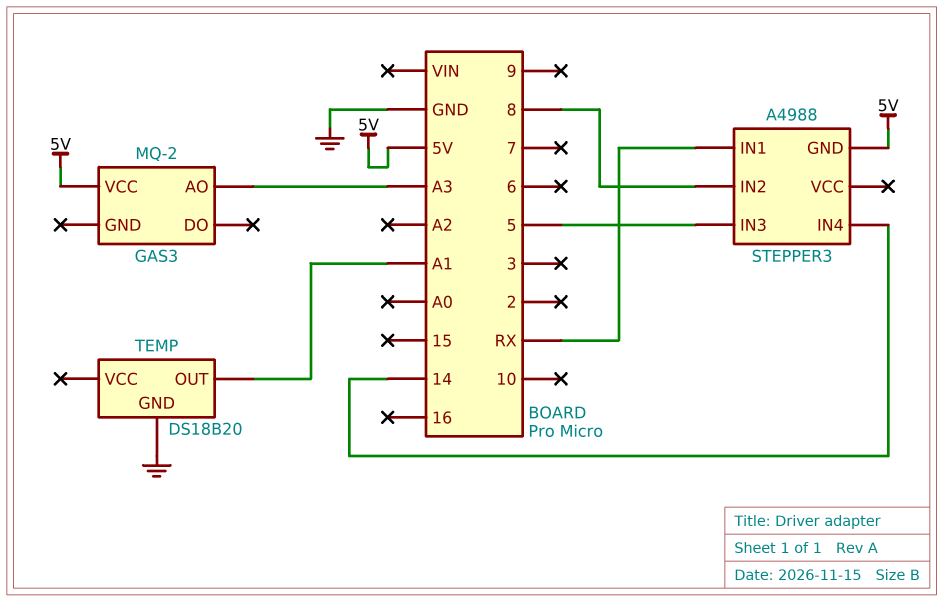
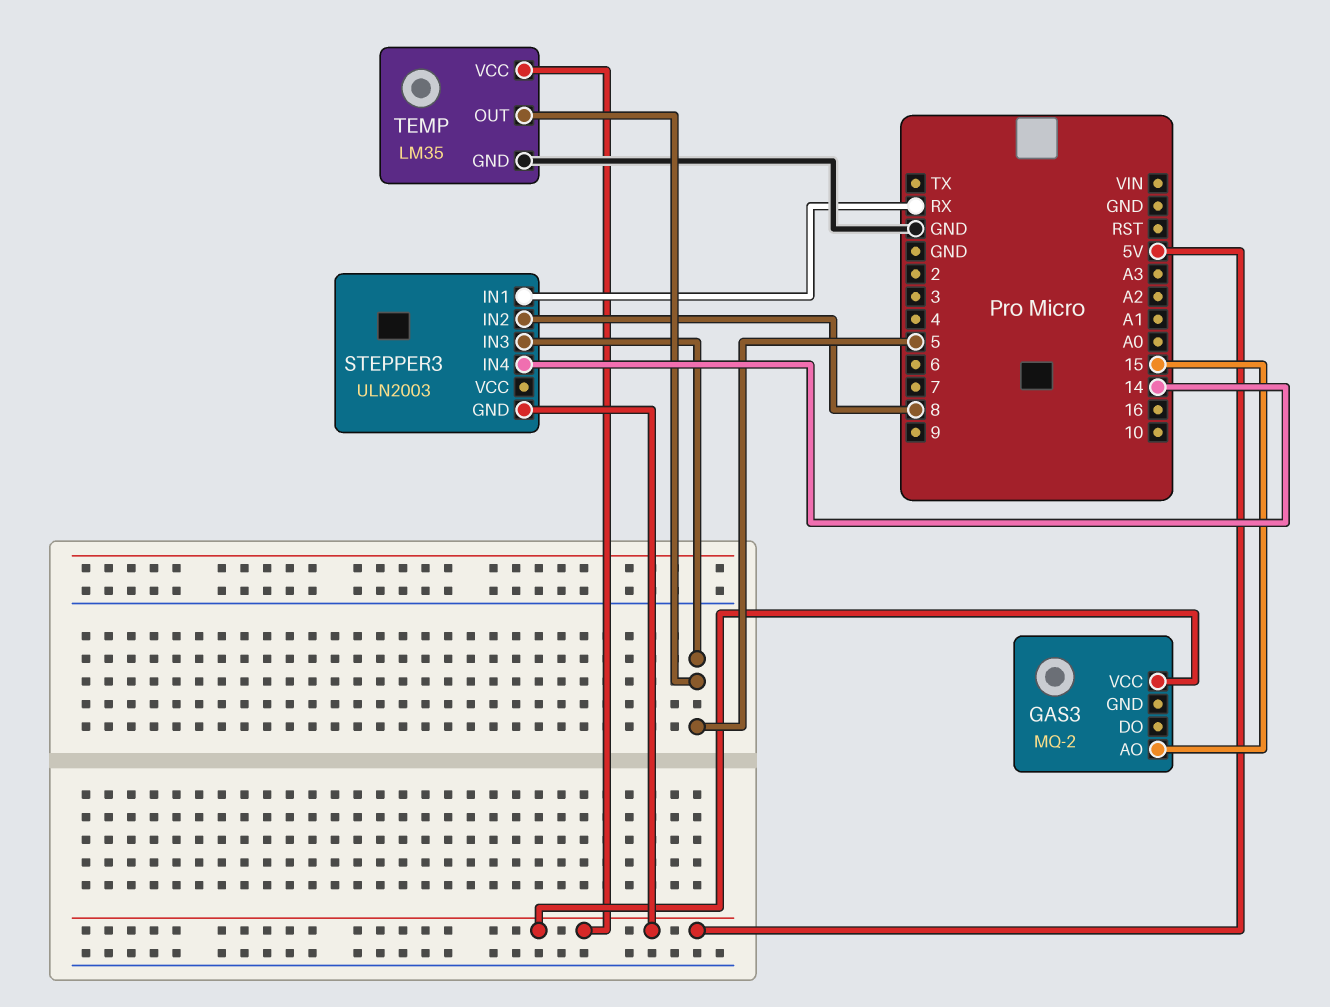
GAS3 pin AO: A3 -> 15
STEPPER3: A4988 -> ULN2003
TEMP: DS18B20 -> LM35
TEMP pin OUT: A1 -> 5
TEMP pin VCC: none -> 5V

